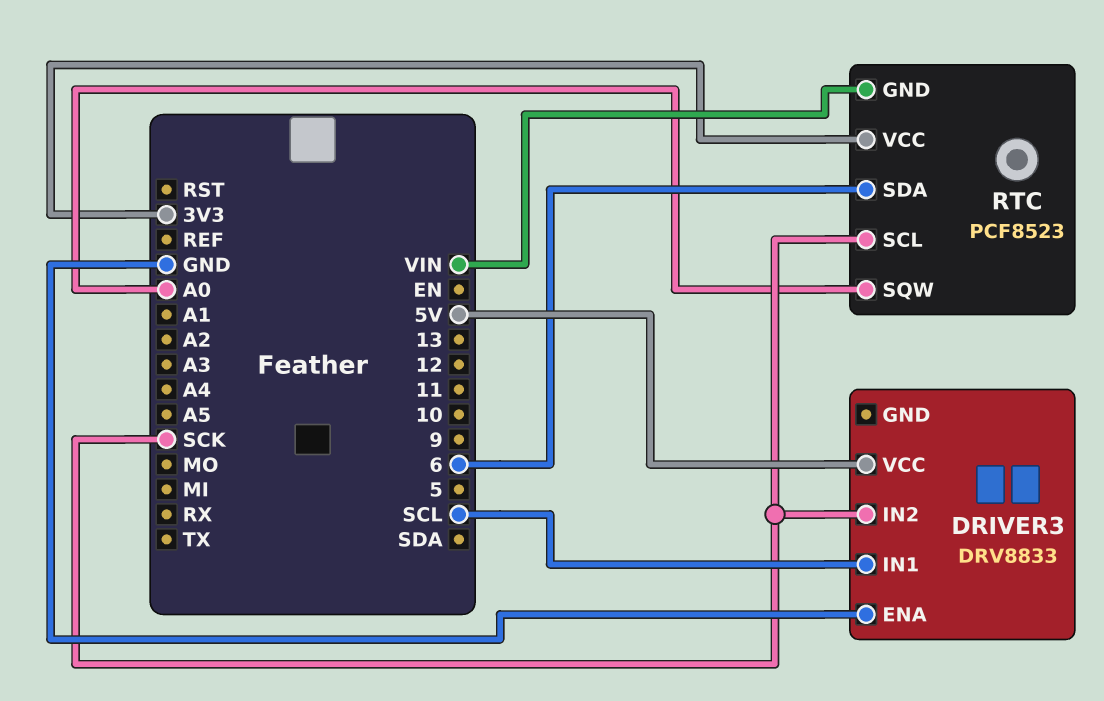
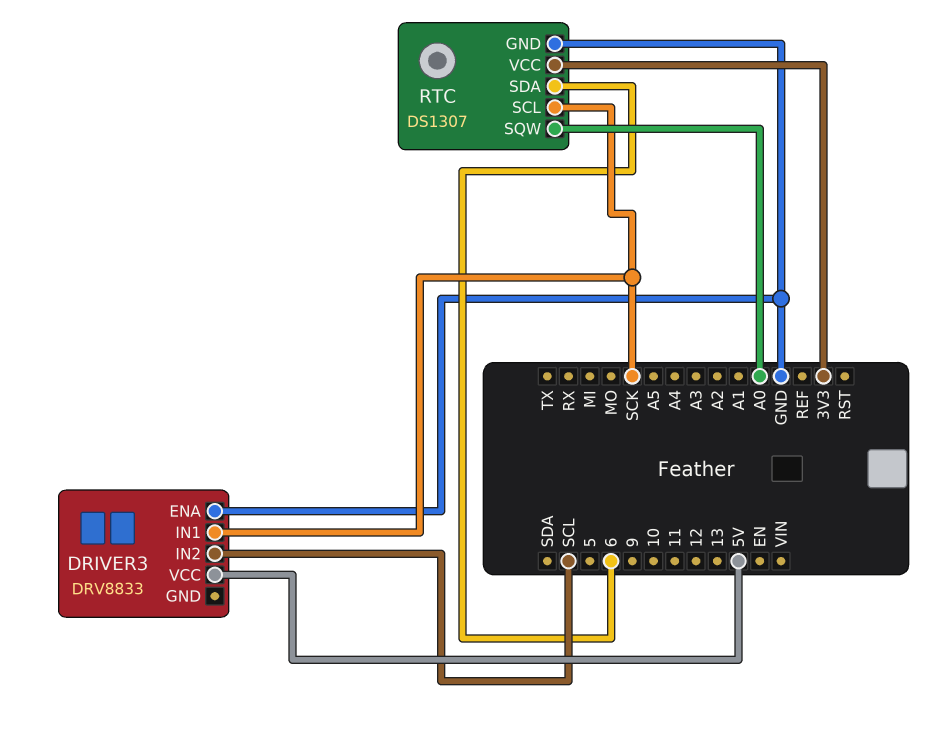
DRIVER3 pin IN1: SCL -> SCK
DRIVER3 pin IN2: SCK -> SCL
RTC: PCF8523 -> DS1307
RTC pin GND: VIN -> GND

